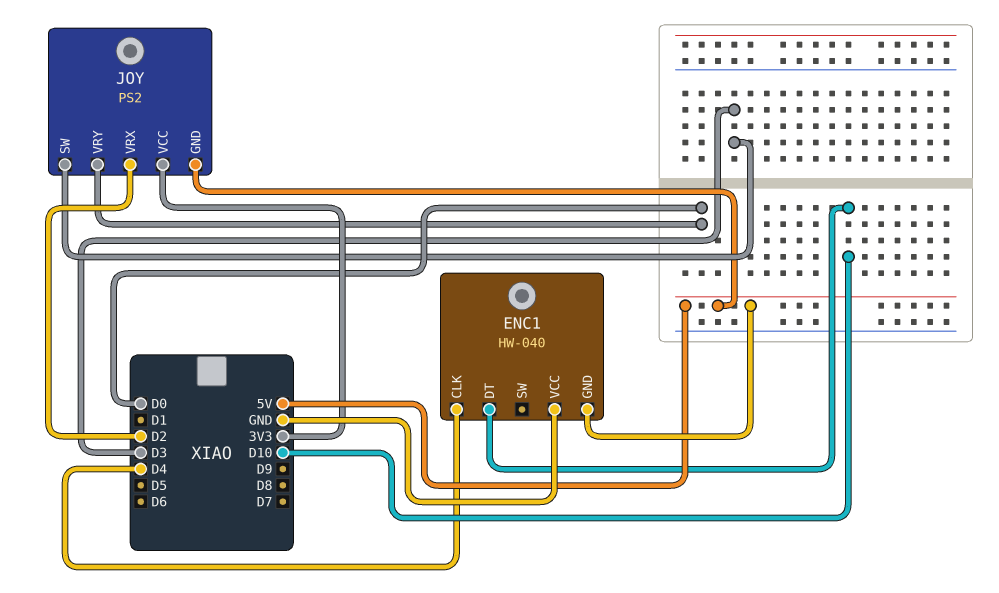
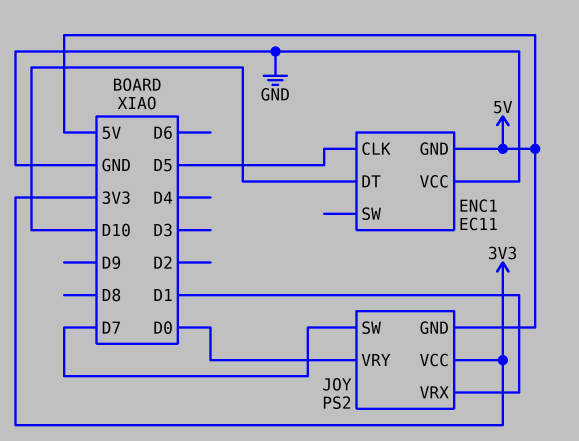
ENC1: HW-040 -> EC11
ENC1 pin CLK: D4 -> D5
JOY pin SW: D3 -> D7
JOY pin VRX: D2 -> D1

